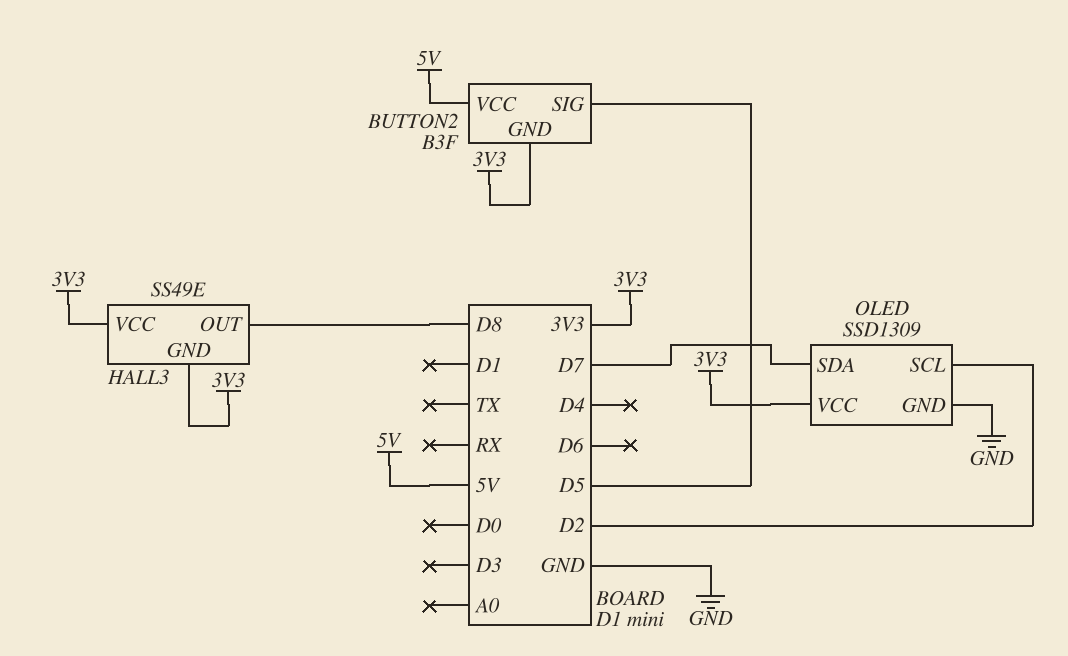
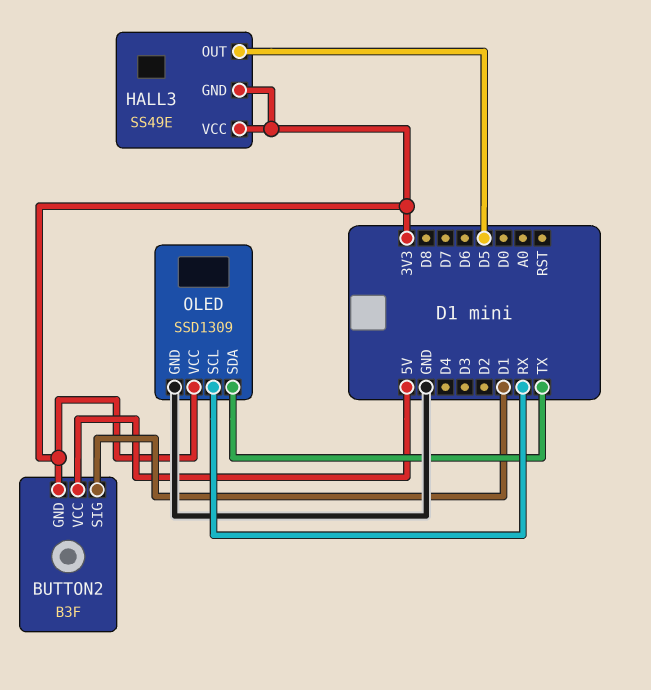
BUTTON2 pin SIG: D5 -> D1
HALL3 pin OUT: D8 -> D5
OLED pin SCL: D2 -> RX
OLED pin SDA: D7 -> TX

